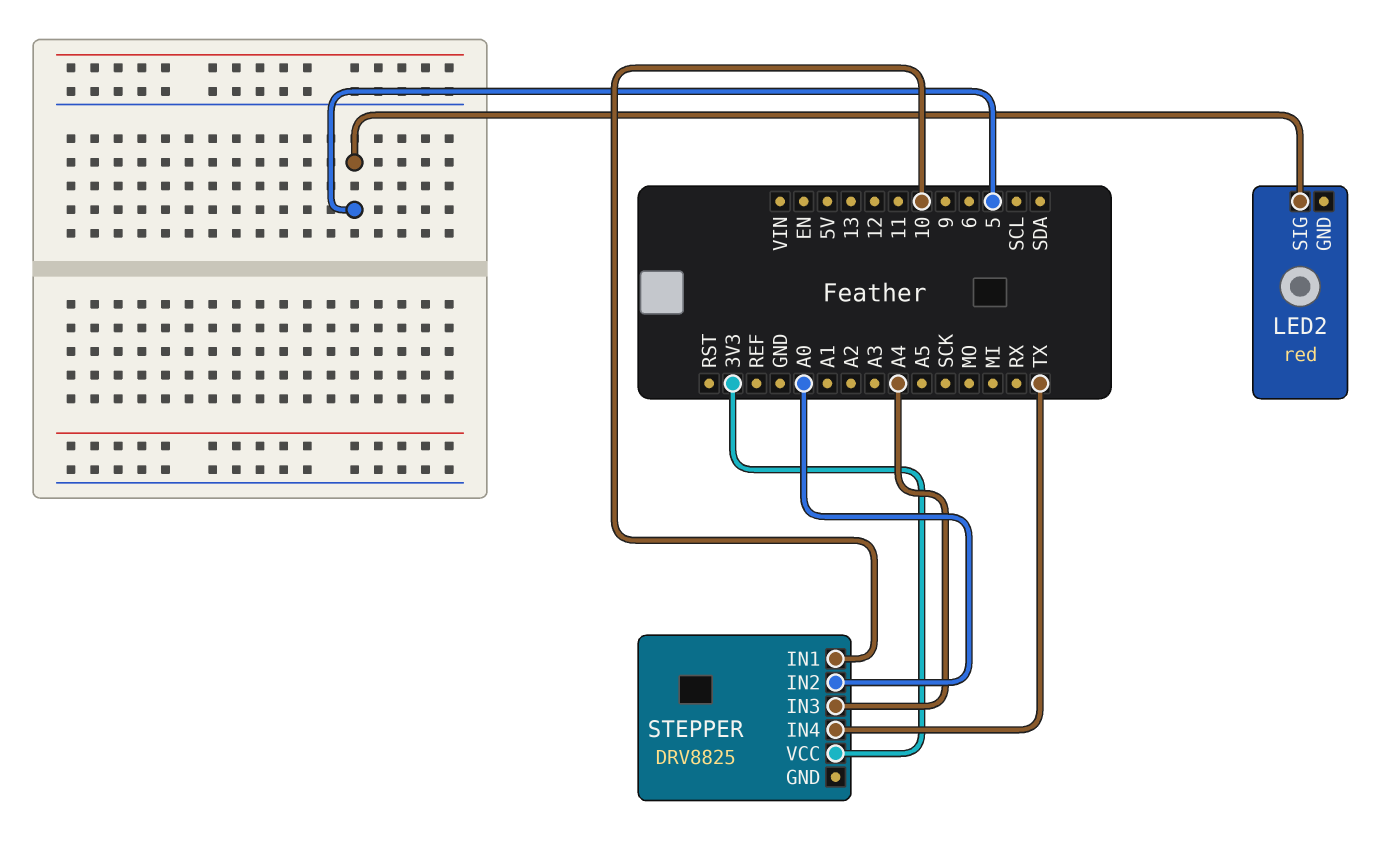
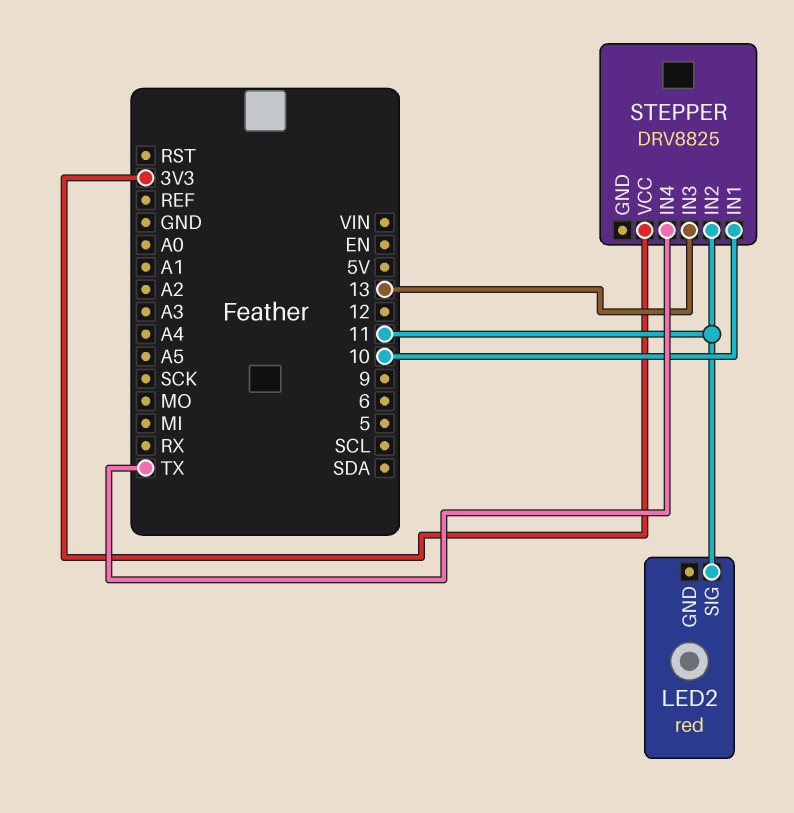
LED2 pin SIG: 5 -> 11
STEPPER pin IN2: A0 -> 11
STEPPER pin IN3: A4 -> 13

